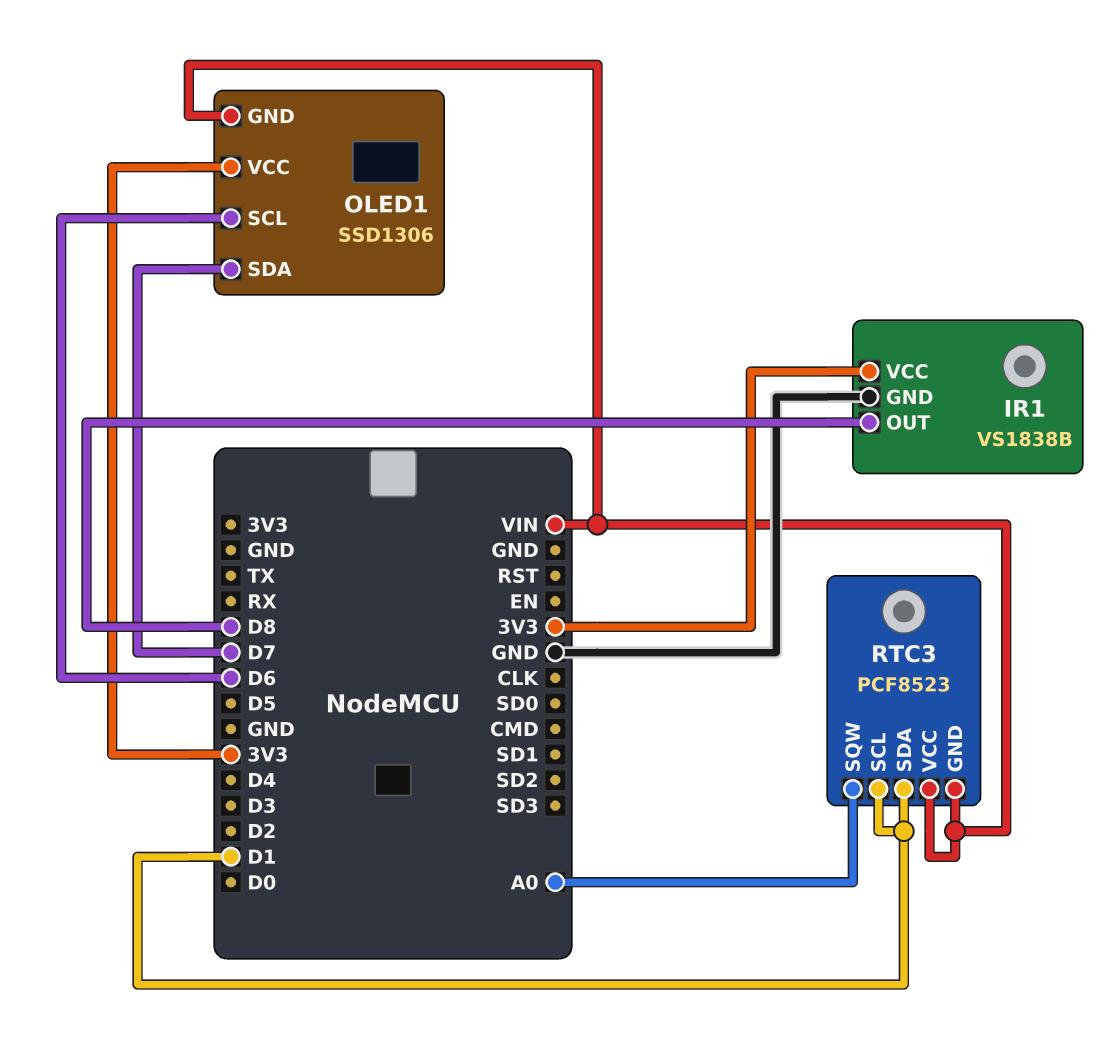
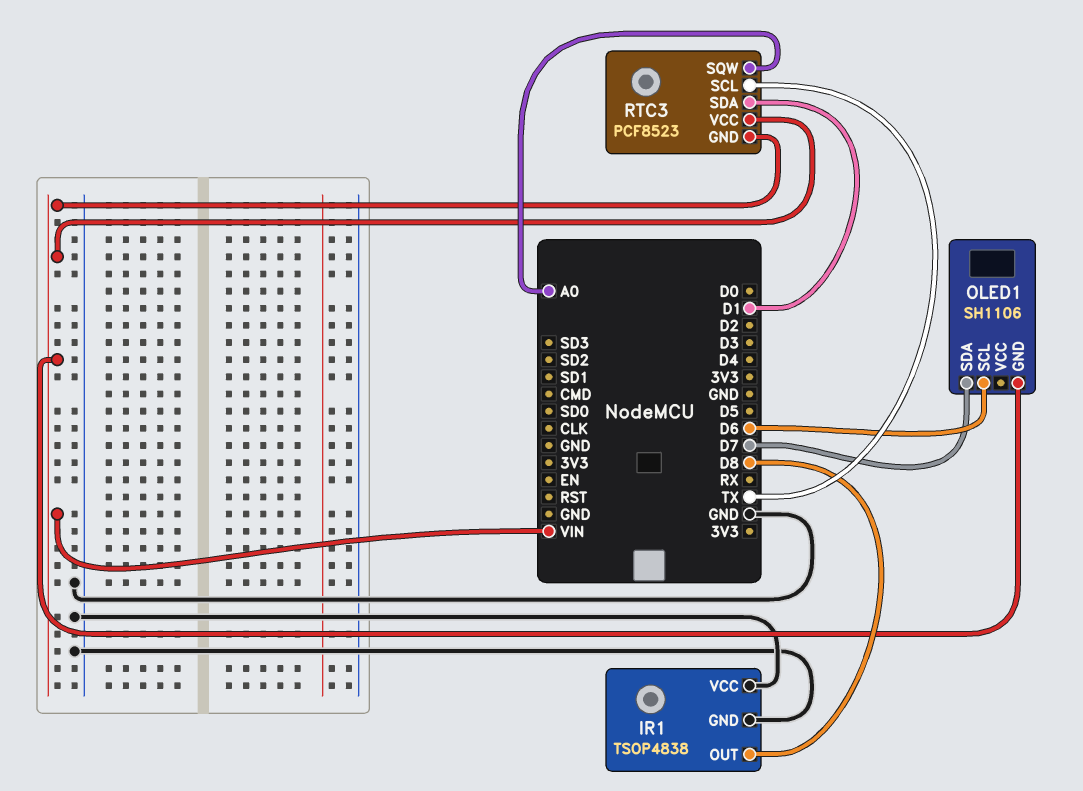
IR1: VS1838B -> TSOP4838
IR1 pin VCC: 3V3 -> GND
OLED1: SSD1306 -> SH1106
OLED1 pin VCC: 3V3 -> none
RTC3 pin SCL: D1 -> TX

